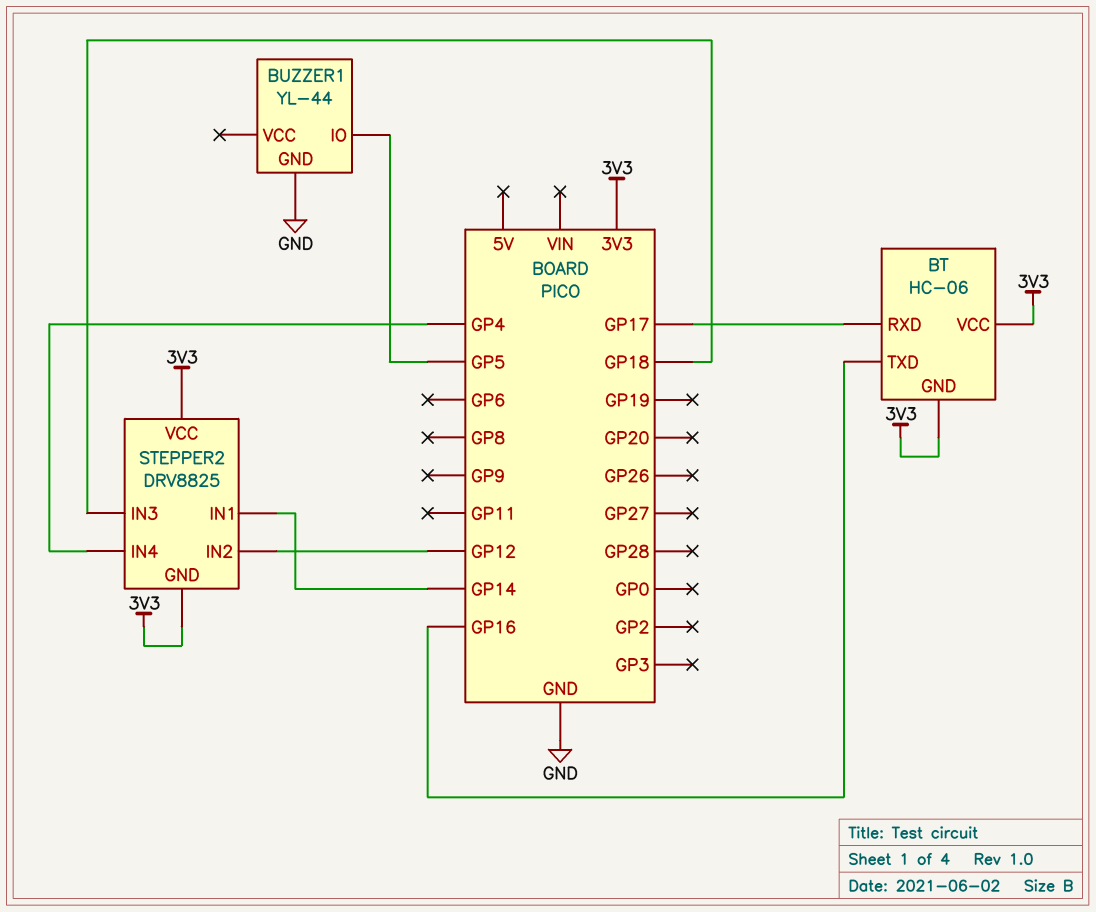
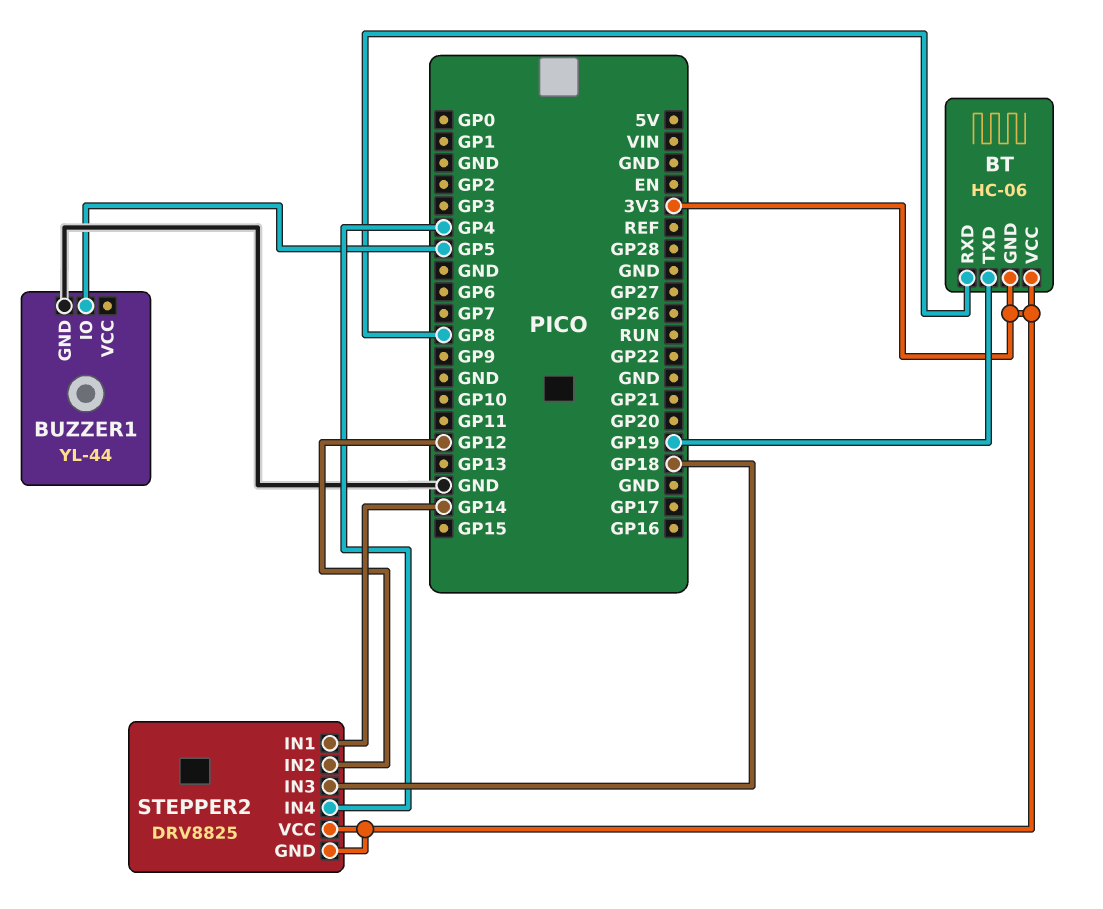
BT pin RXD: GP17 -> GP8
BT pin TXD: GP16 -> GP19

